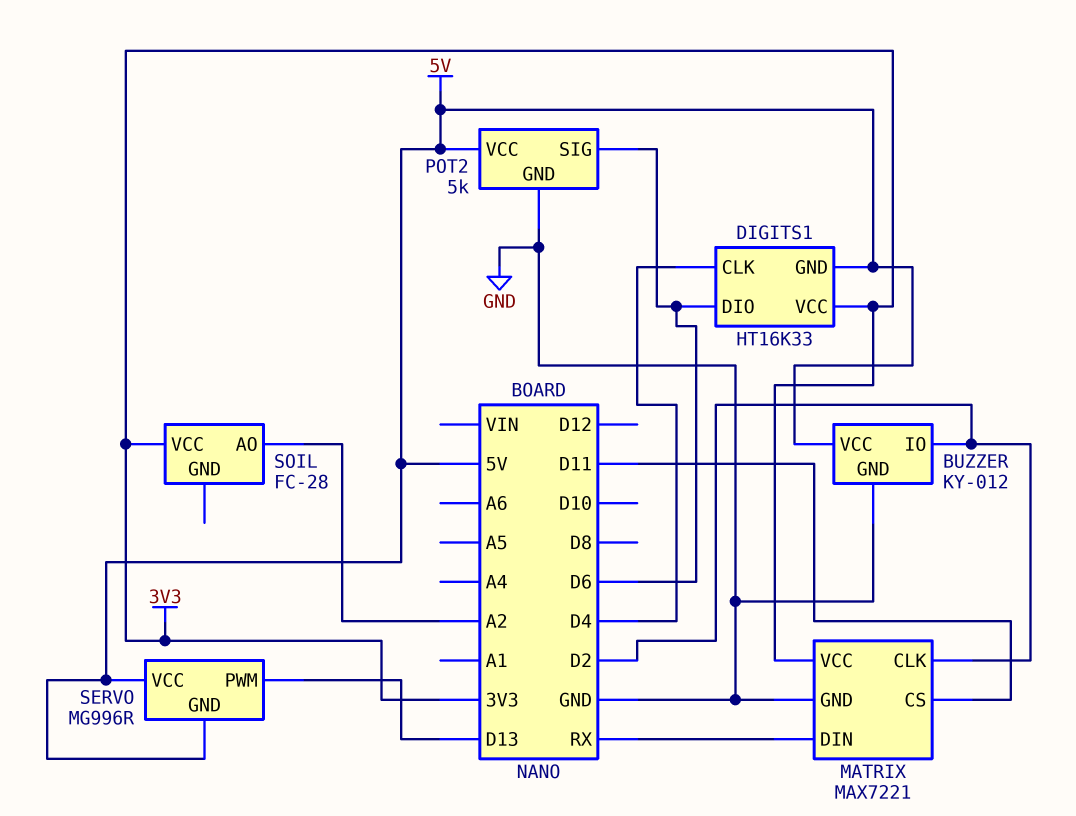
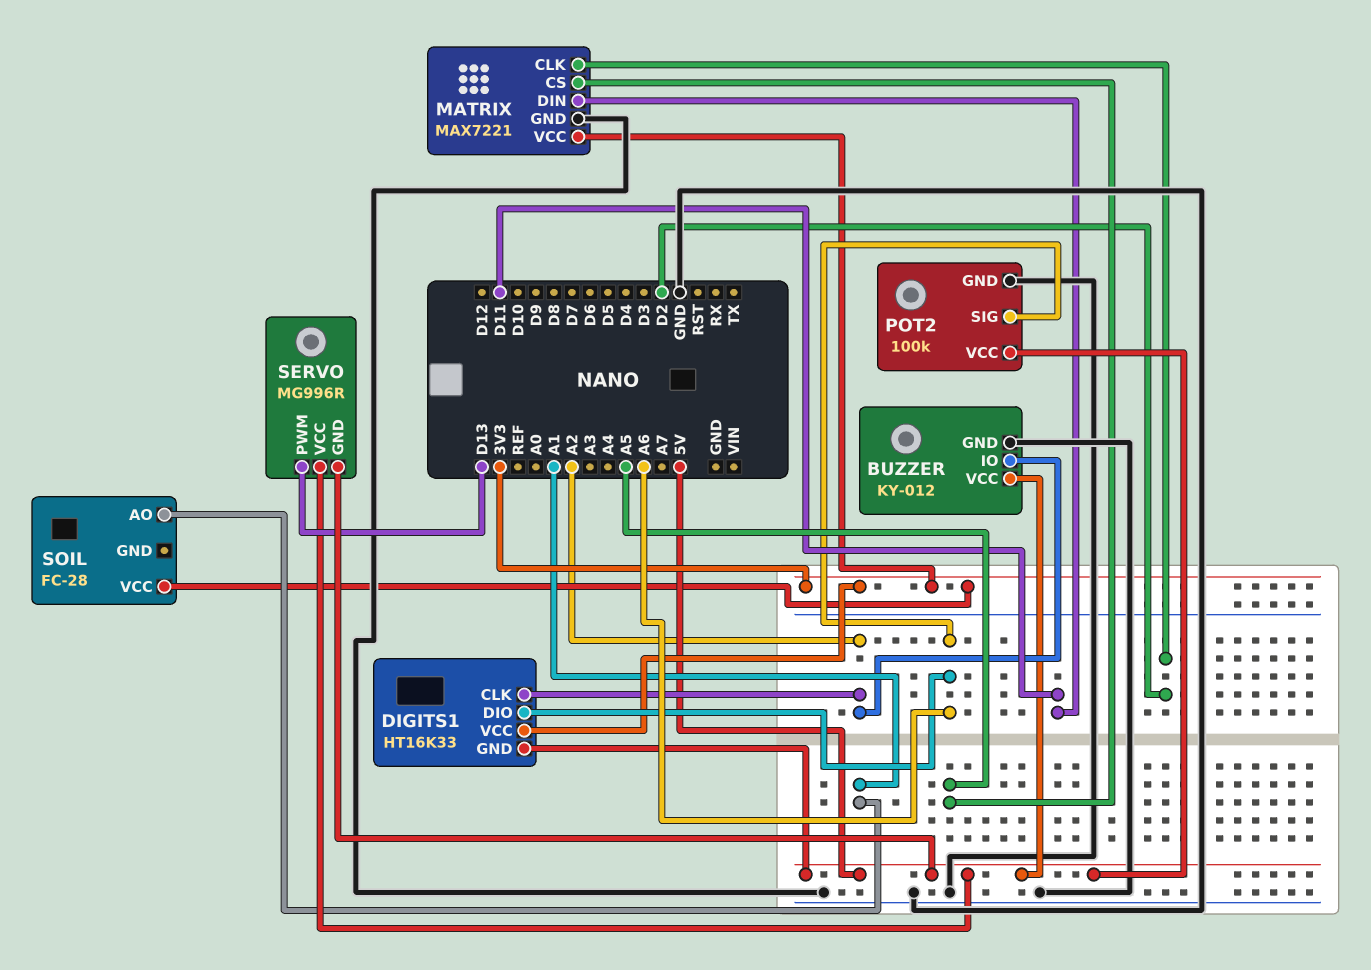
BUZZER pin IO: D2 -> A2
DIGITS1 pin CLK: D4 -> A2
DIGITS1 pin DIO: D6 -> A6
MATRIX pin CS: D11 -> A5
MATRIX pin DIN: RX -> D11
POT2: 5k -> 100k
POT2 pin SIG: D6 -> A6
SOIL pin AO: A2 -> A1

